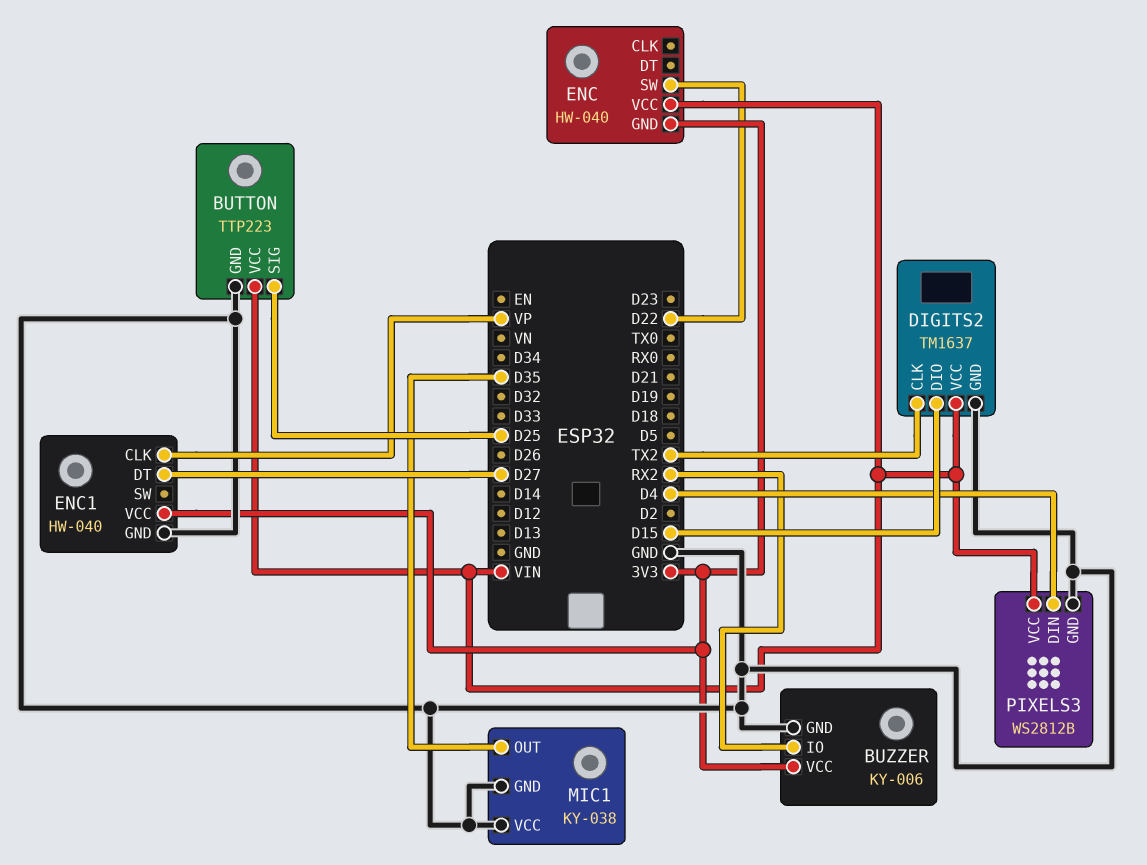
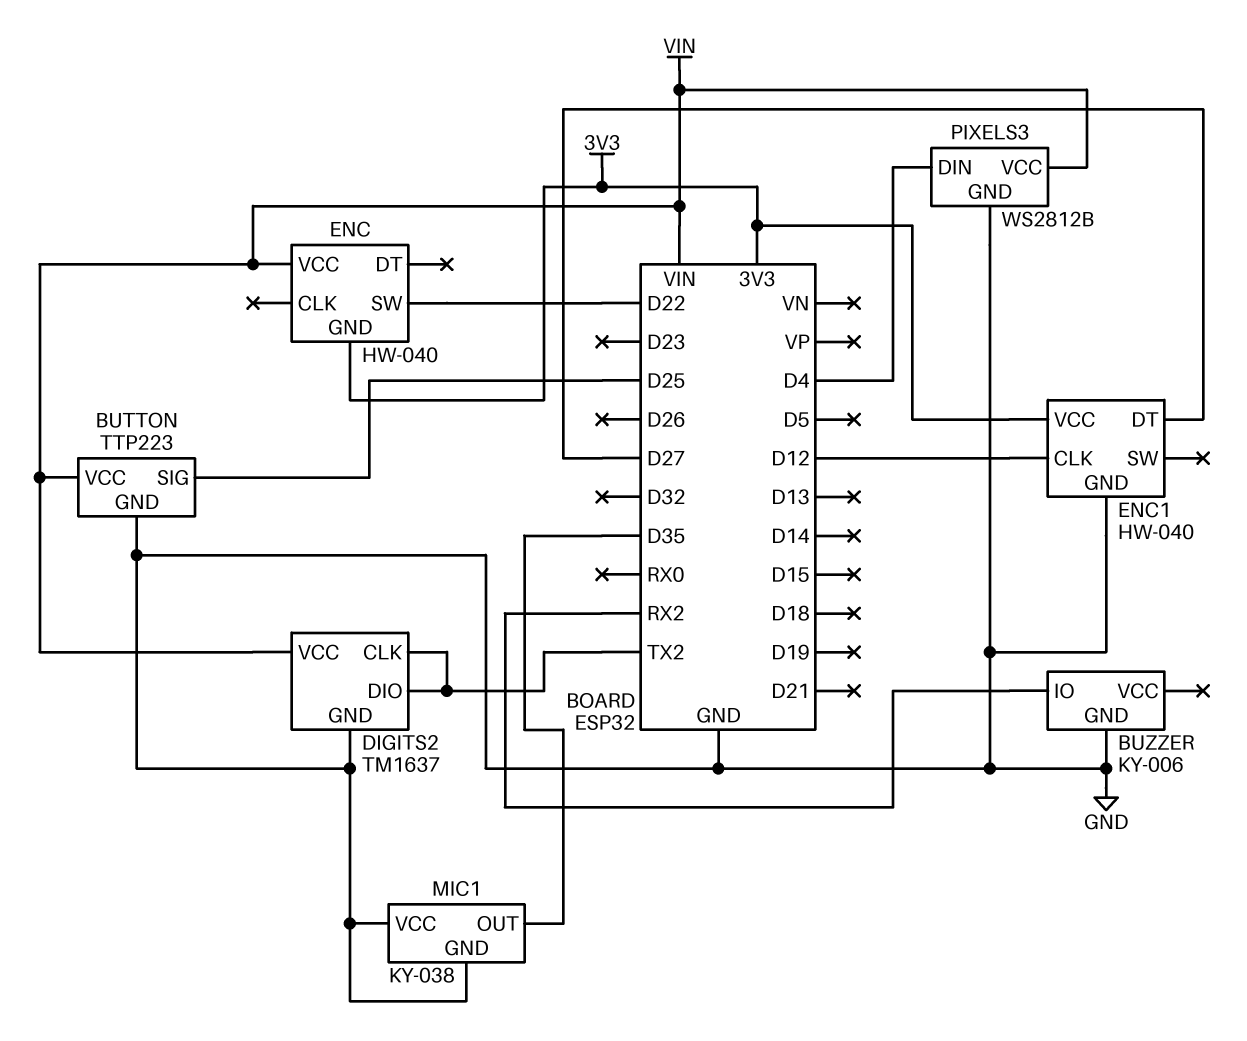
BUZZER pin VCC: 3V3 -> none
DIGITS2 pin DIO: D15 -> TX2
ENC1 pin CLK: VP -> D12

